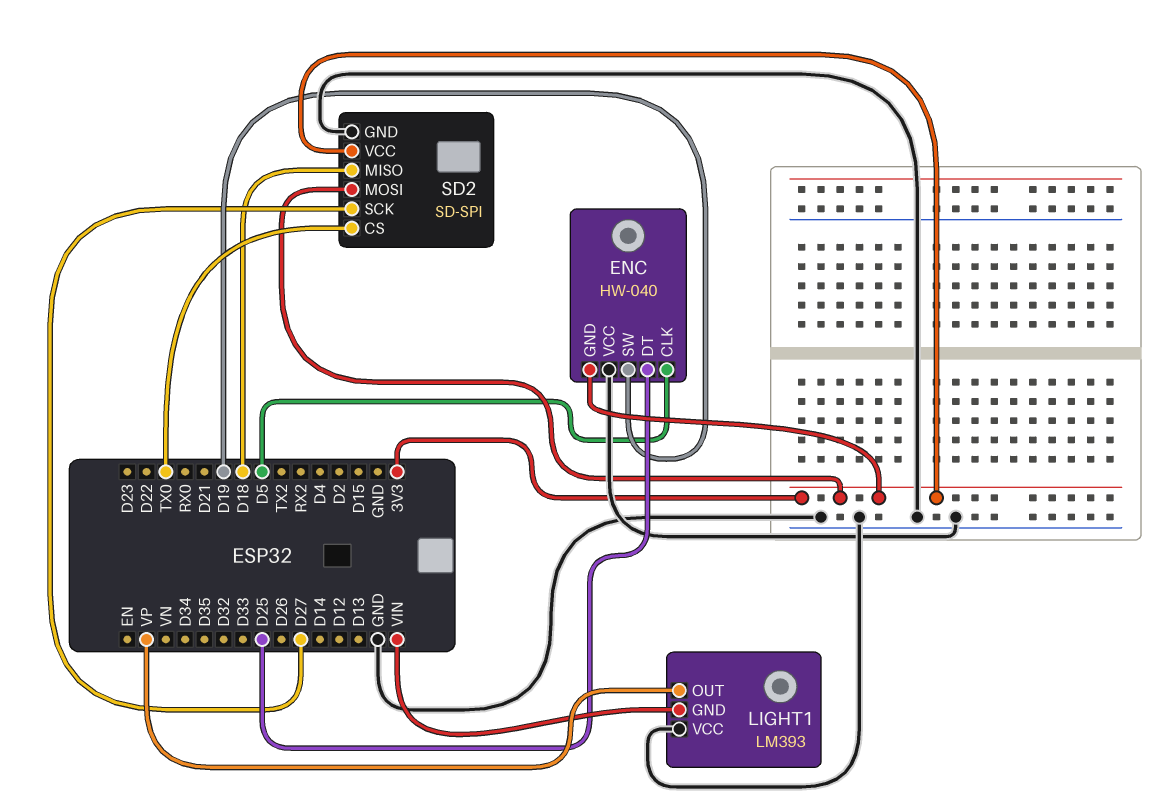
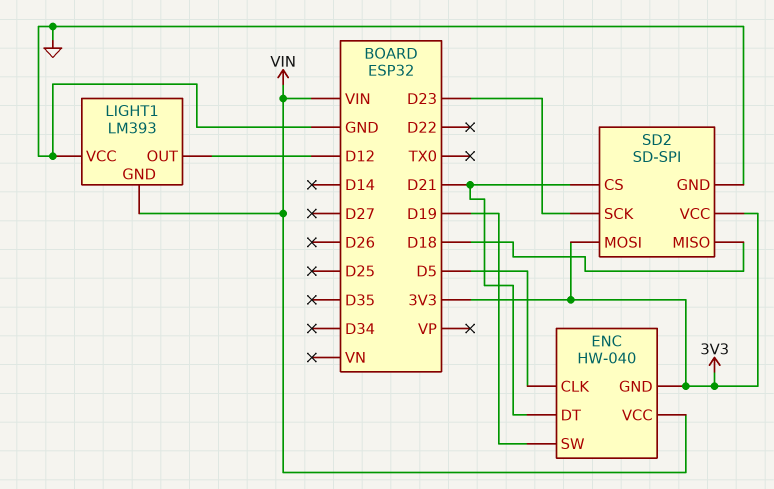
ENC pin DT: D25 -> D21
ENC pin VCC: GND -> VIN
LIGHT1 pin OUT: VP -> D12
SD2 pin CS: TX0 -> D21
SD2 pin SCK: D27 -> D23

